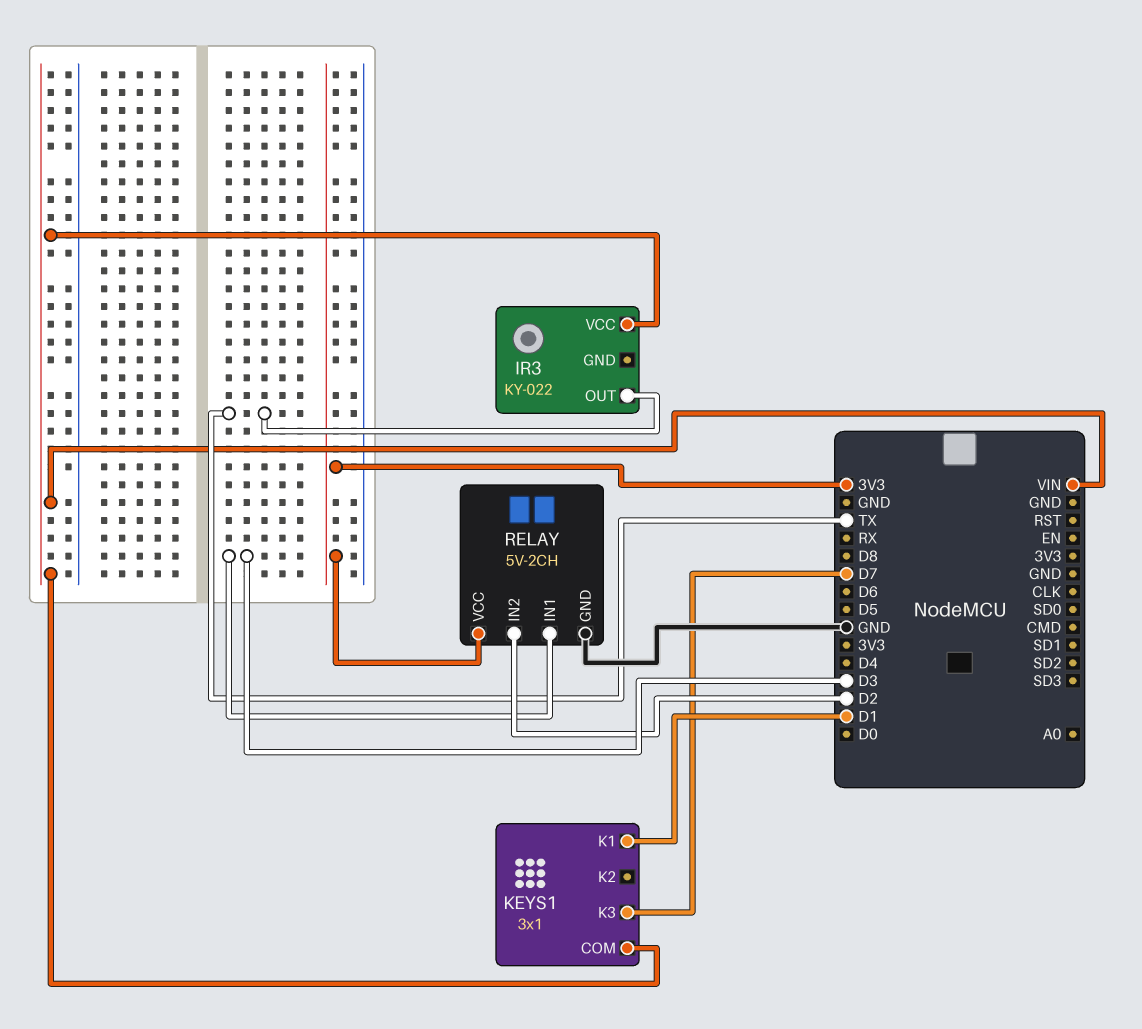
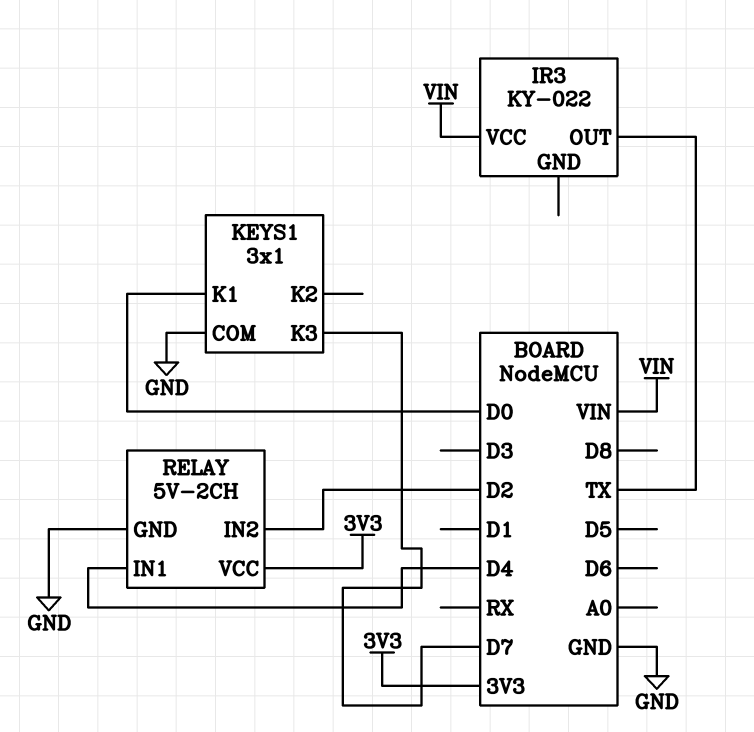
KEYS1 pin COM: VIN -> GND
KEYS1 pin K1: D1 -> D0
RELAY pin IN1: D3 -> D4

